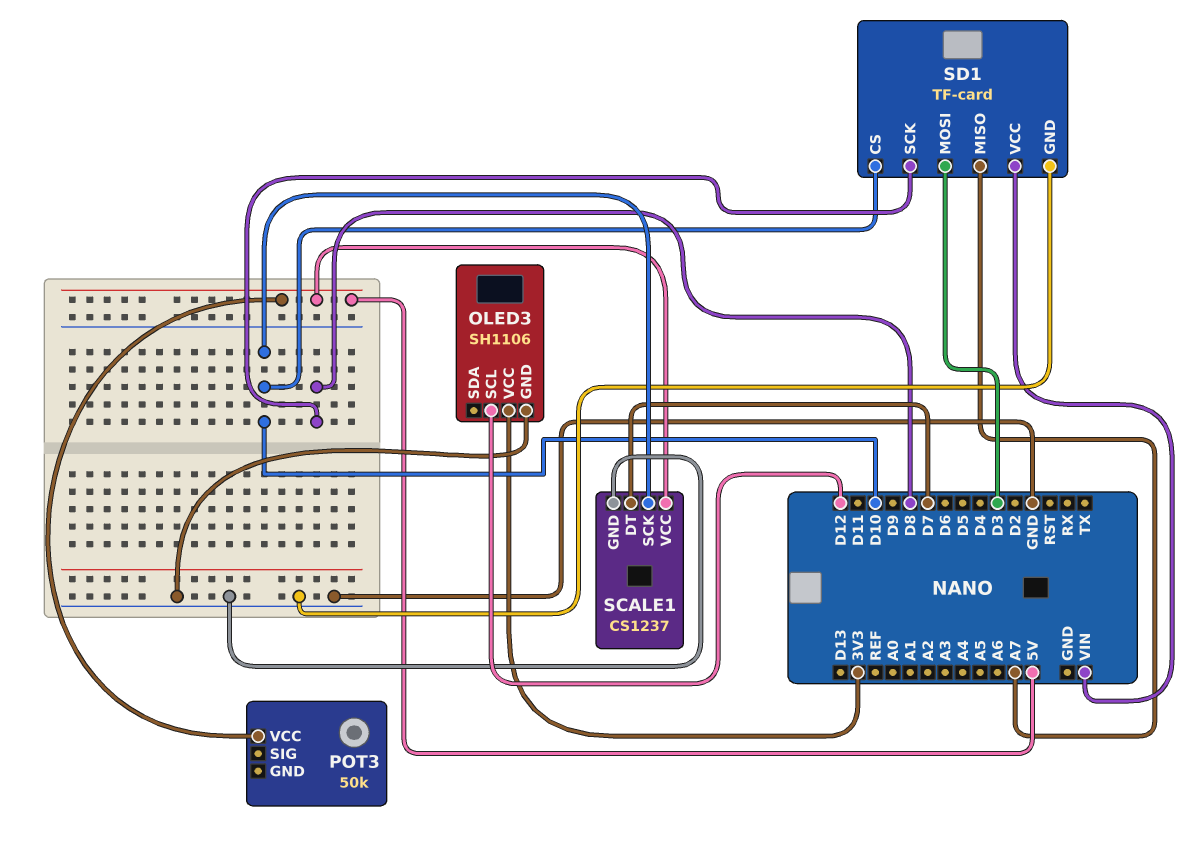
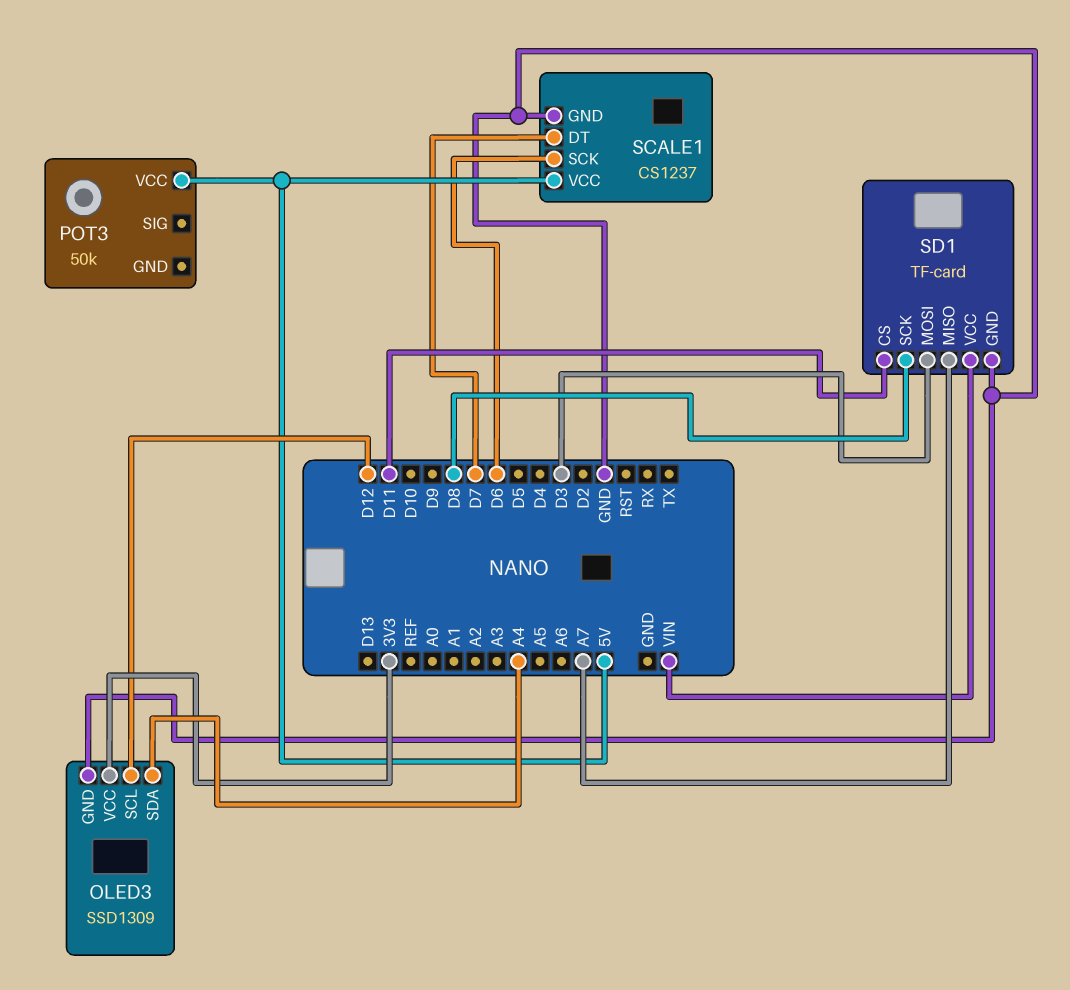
OLED3: SH1106 -> SSD1309
OLED3 pin SDA: none -> A4
SCALE1 pin SCK: D10 -> D6
SD1 pin CS: D10 -> D11

